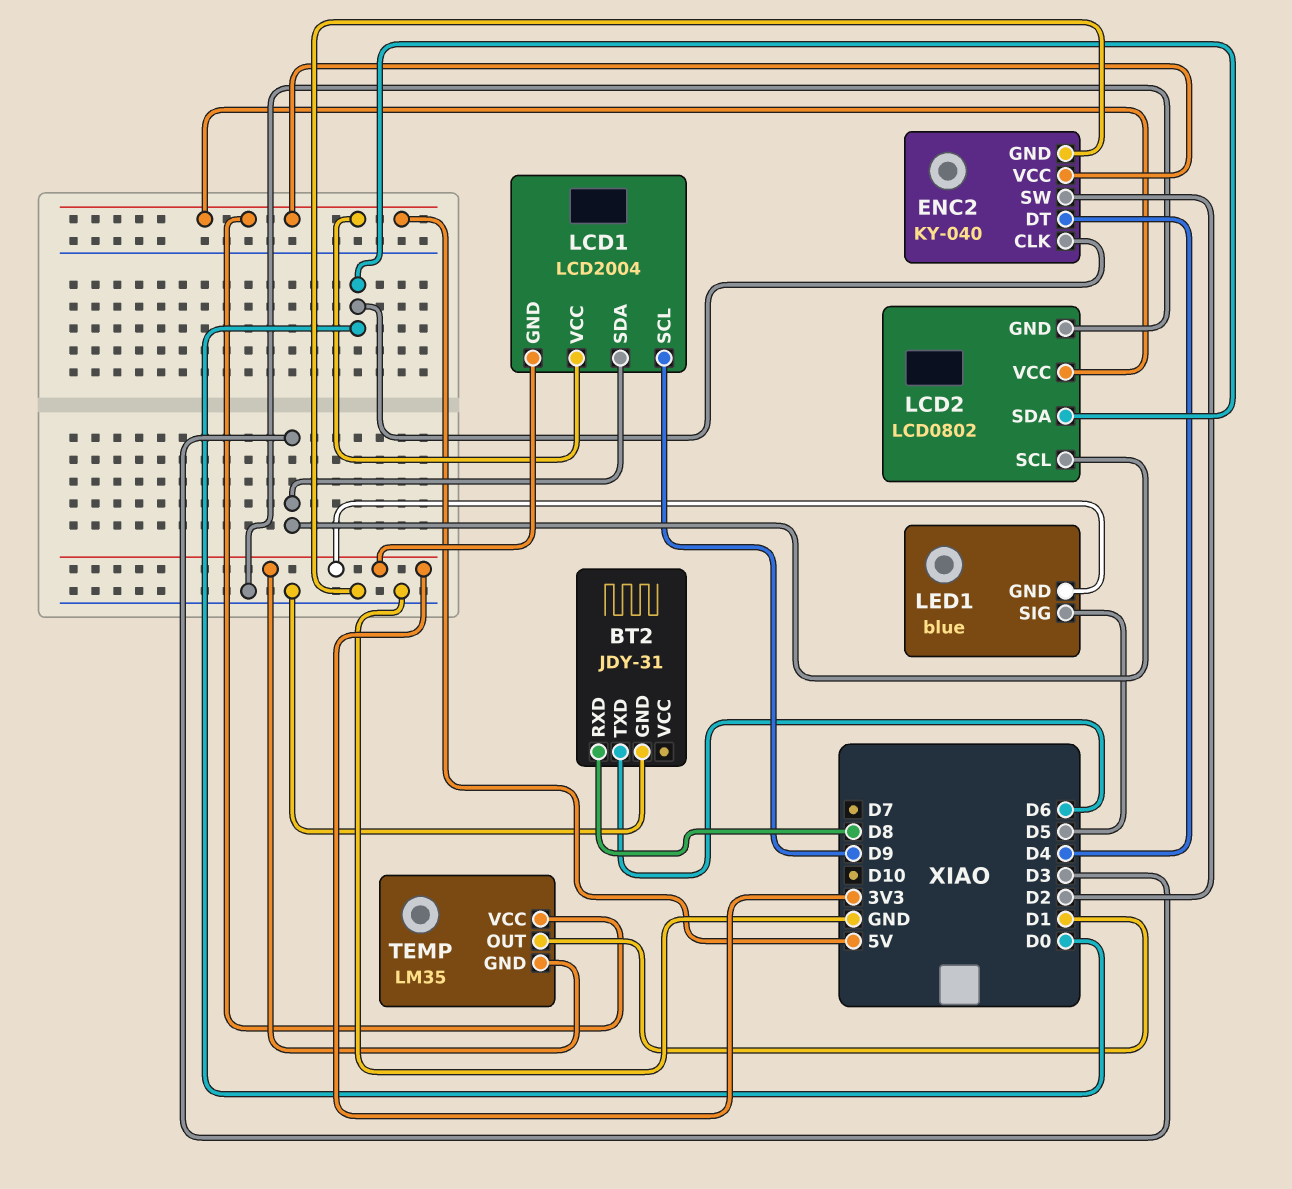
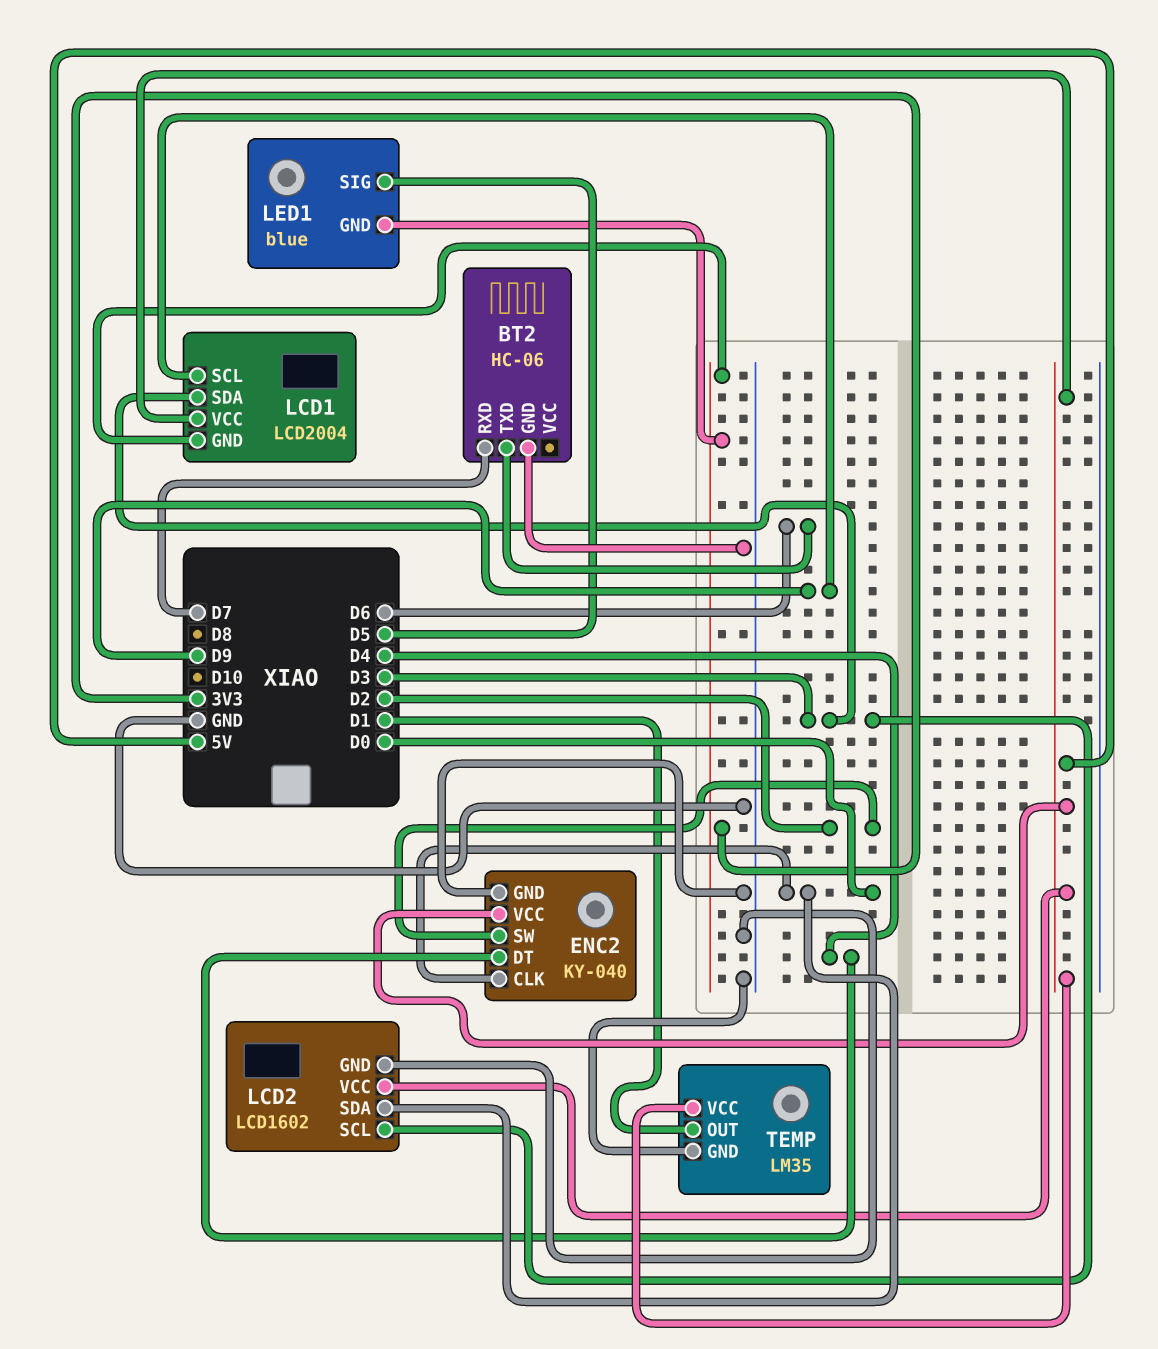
BT2: JDY-31 -> HC-06
BT2 pin RXD: D8 -> D7
LCD2: LCD0802 -> LCD1602
TEMP pin GND: 3V3 -> GND

